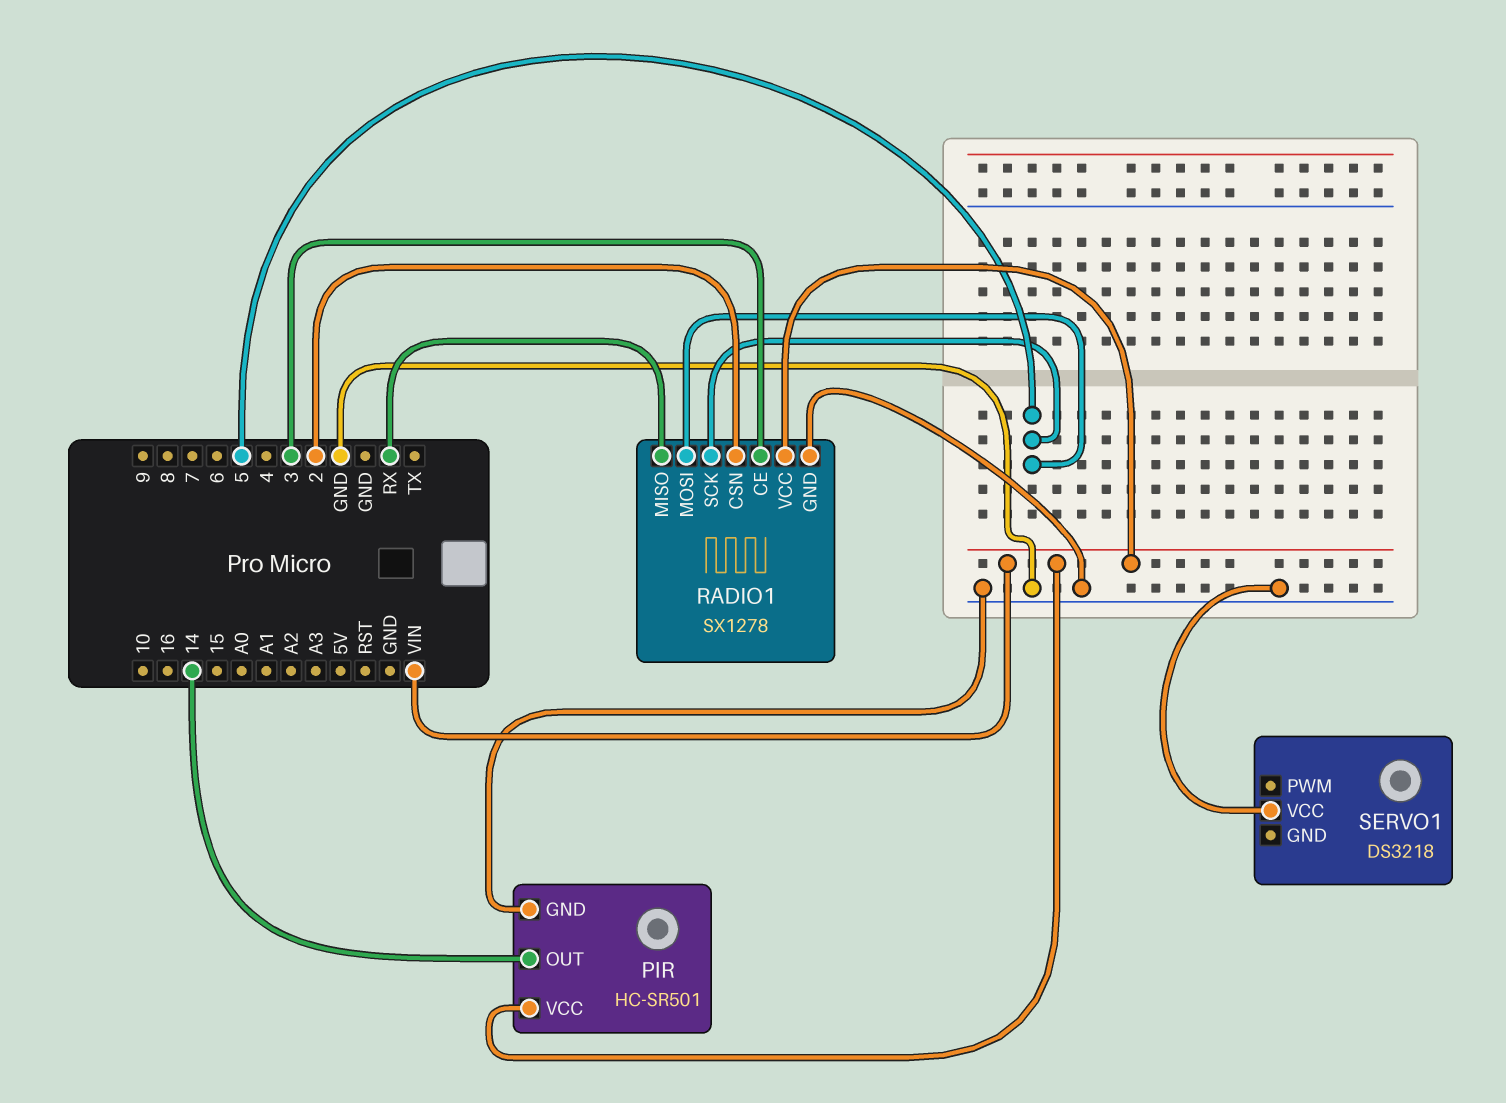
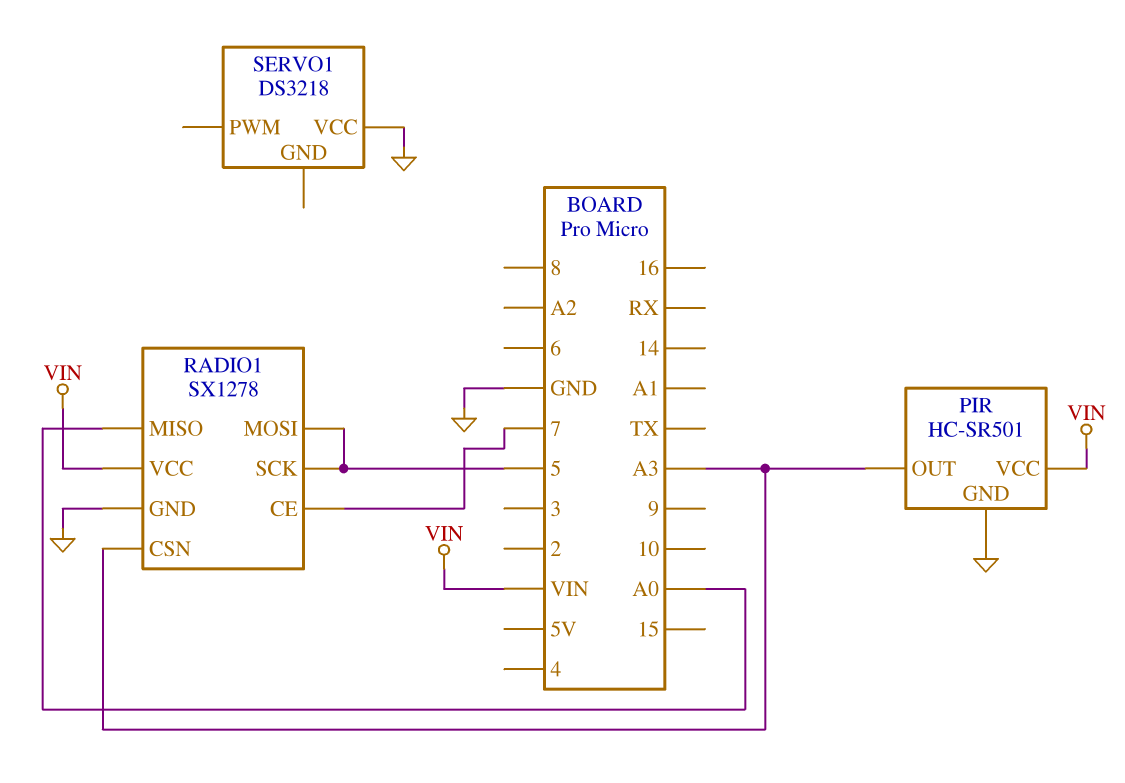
PIR pin OUT: 14 -> A3
RADIO1 pin CE: 3 -> 7
RADIO1 pin CSN: 2 -> A3
RADIO1 pin MISO: RX -> A0

